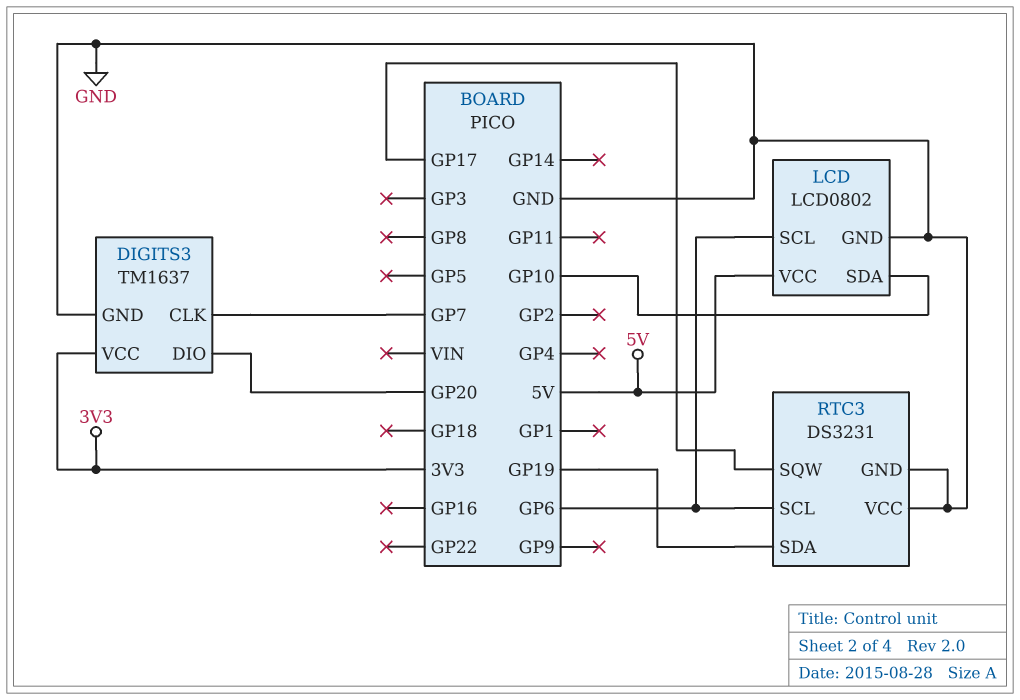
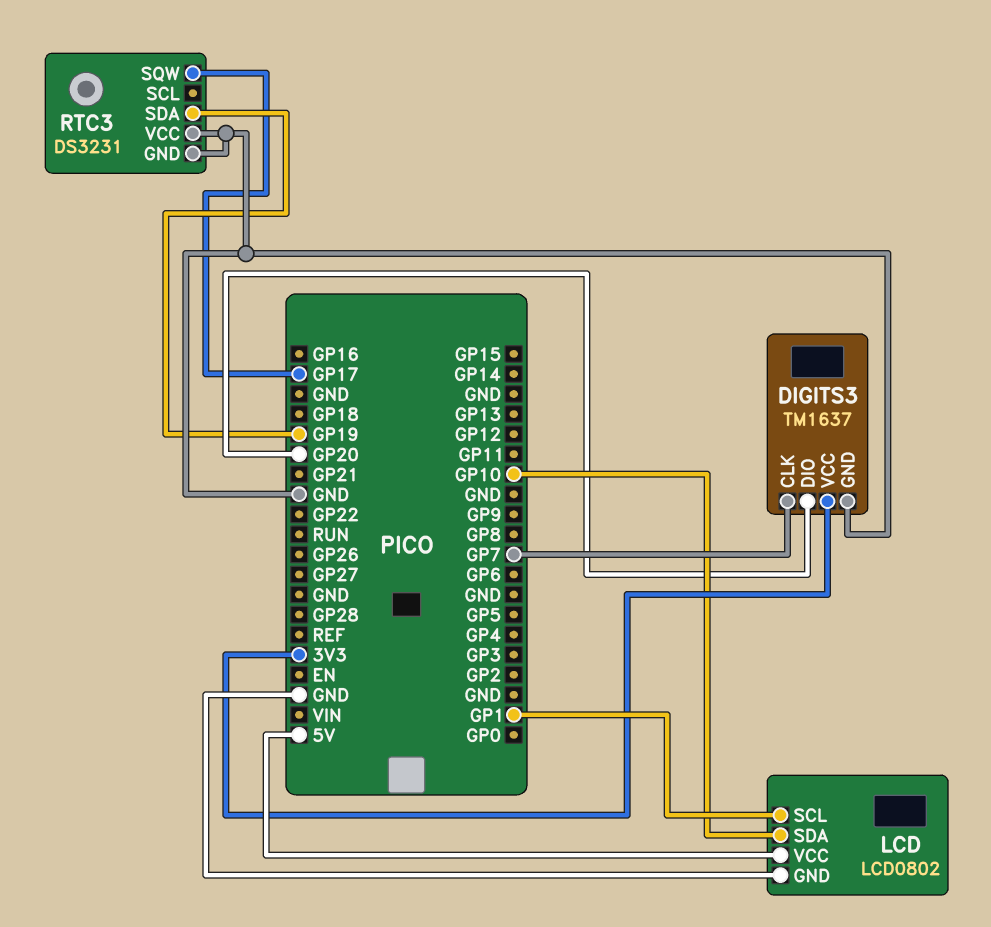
LCD pin SCL: GP6 -> GP1
RTC3 pin SCL: GP6 -> none

